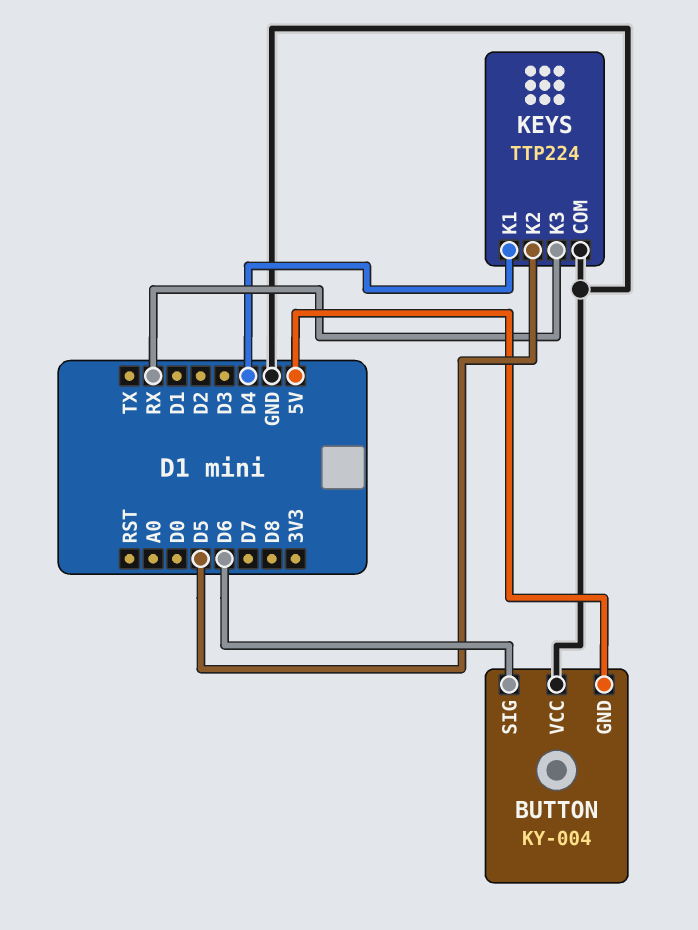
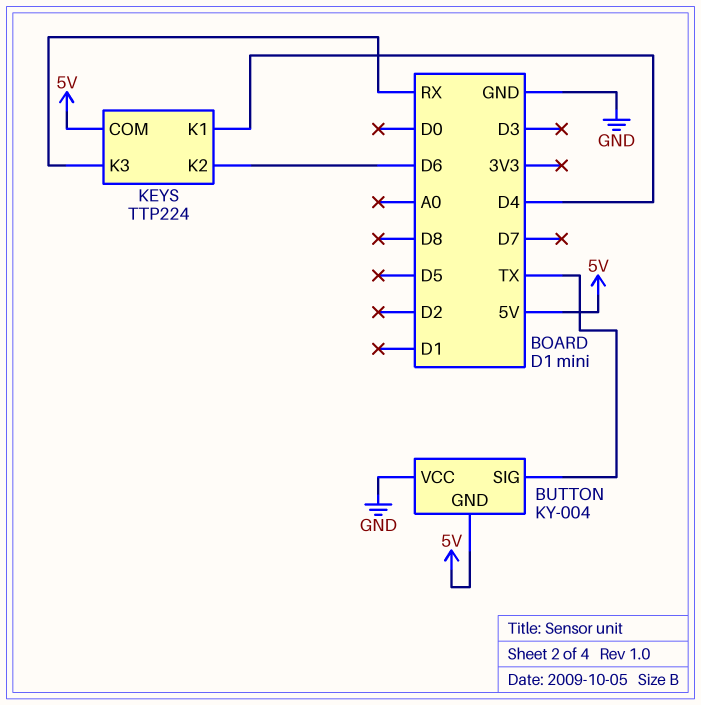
BUTTON pin SIG: D6 -> TX
KEYS pin COM: GND -> 5V
KEYS pin K2: D5 -> D6

